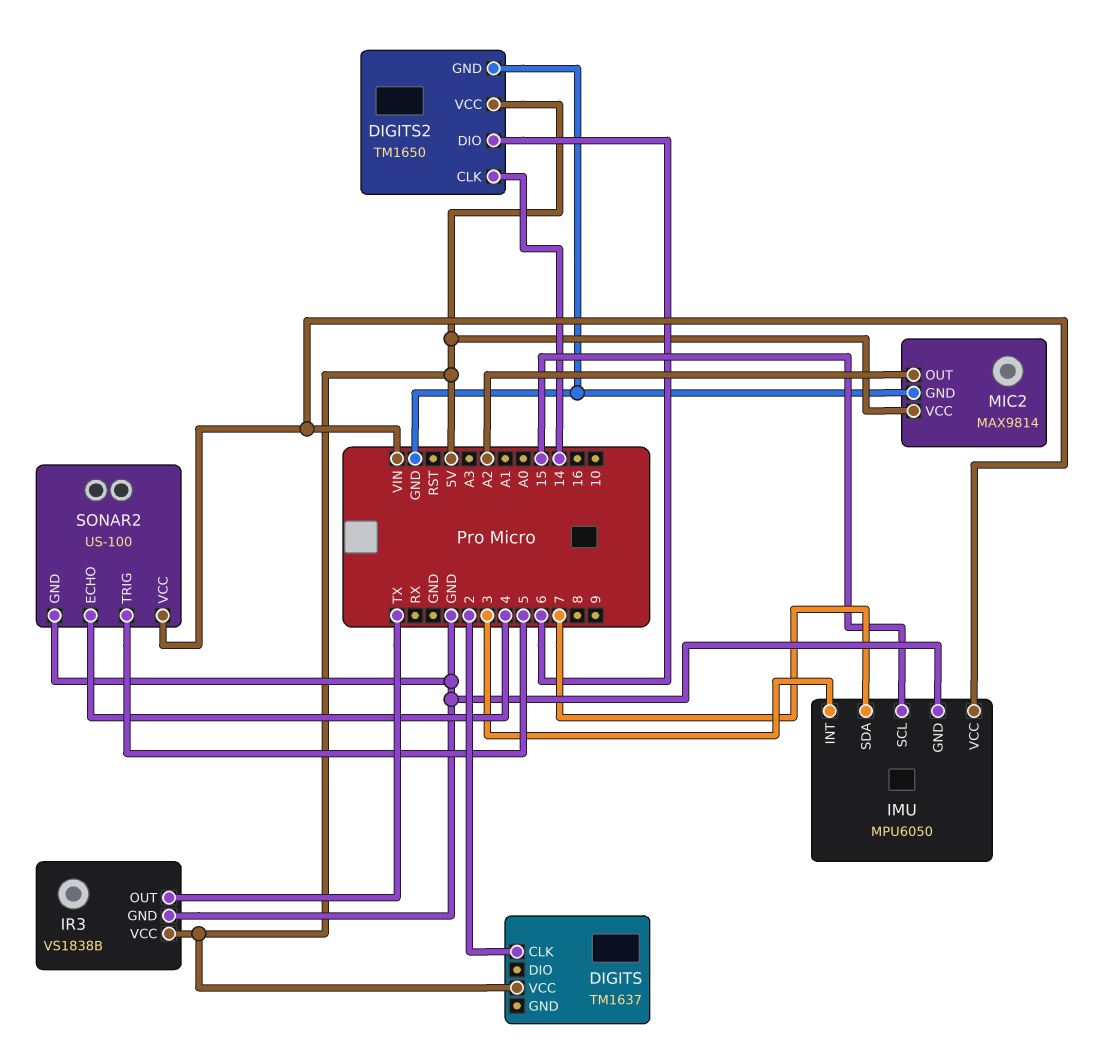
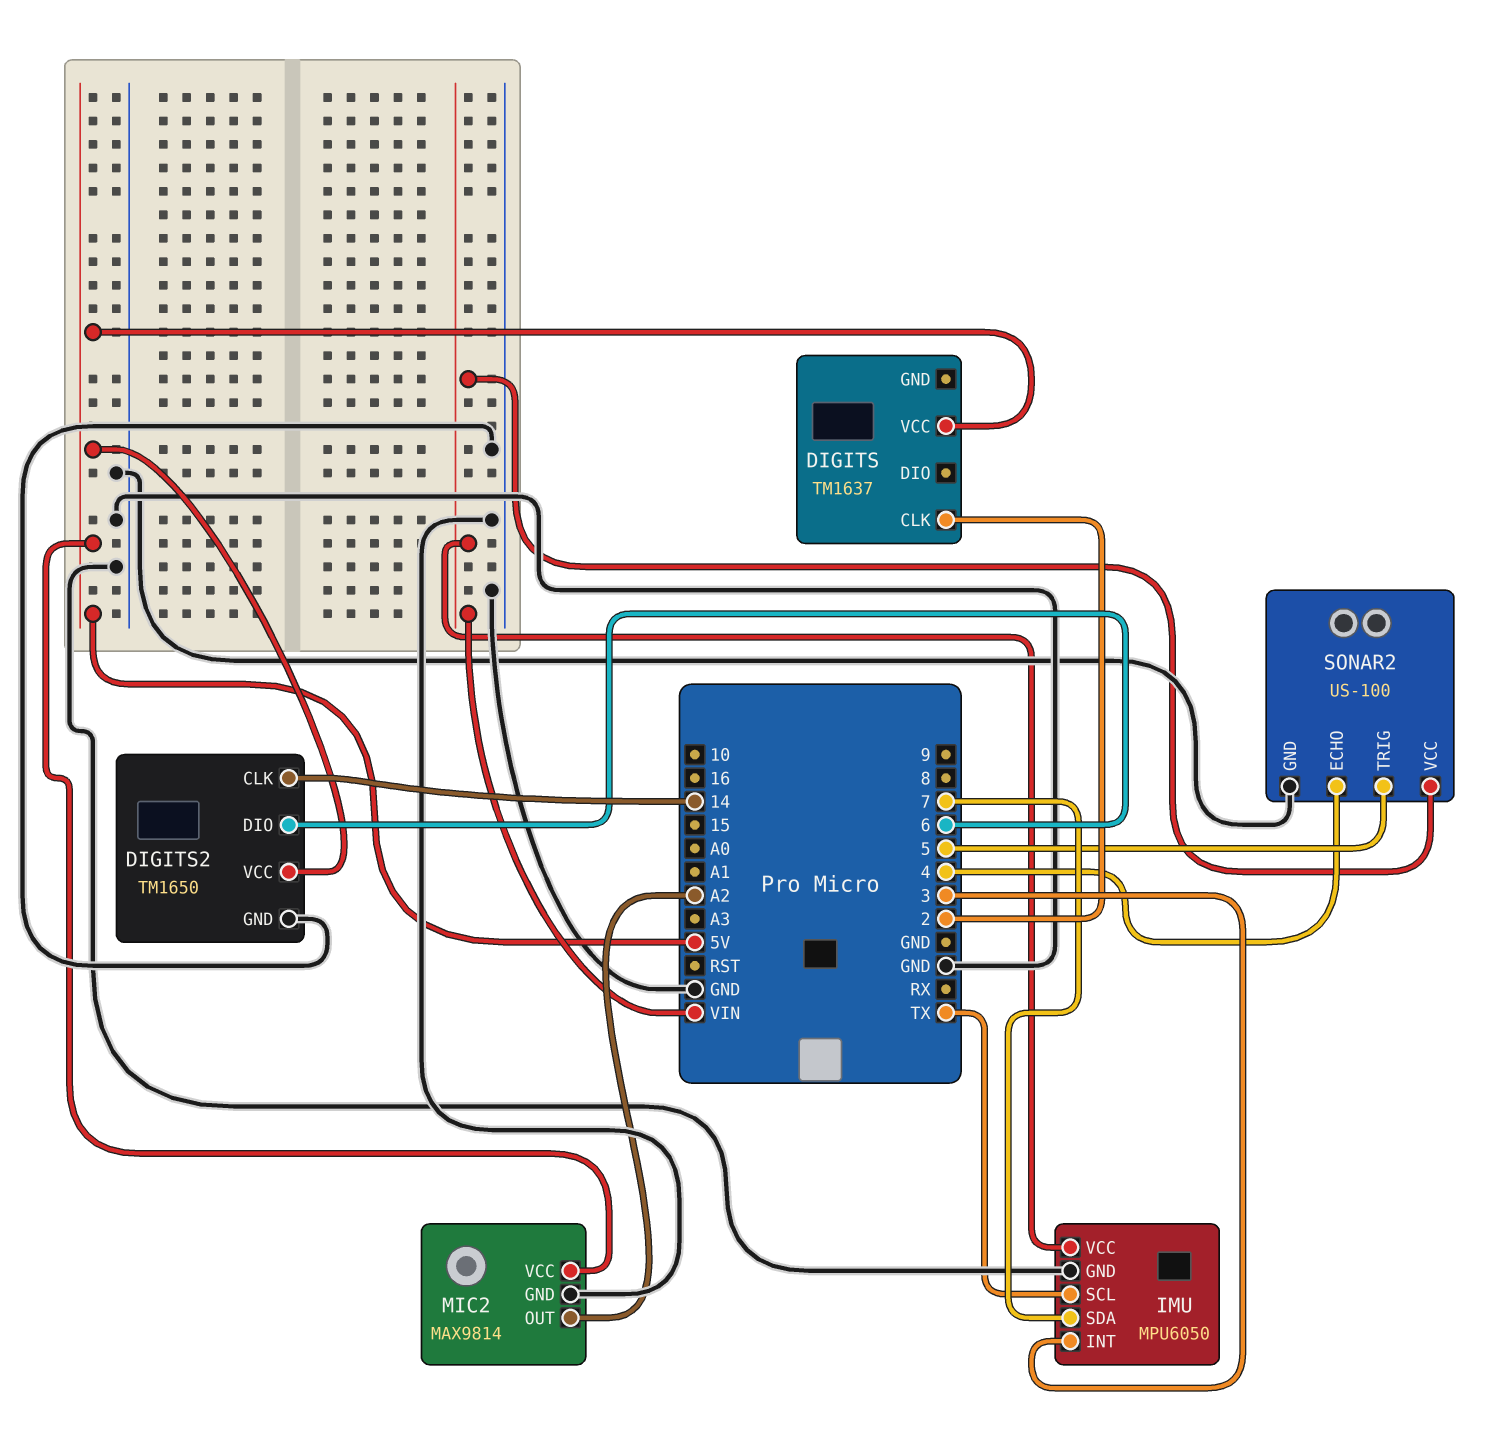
IMU pin SCL: 15 -> TX
IR3: VS1838B -> none
IR3 pin GND: GND -> none
IR3 pin OUT: TX -> none
IR3 pin VCC: 5V -> none

